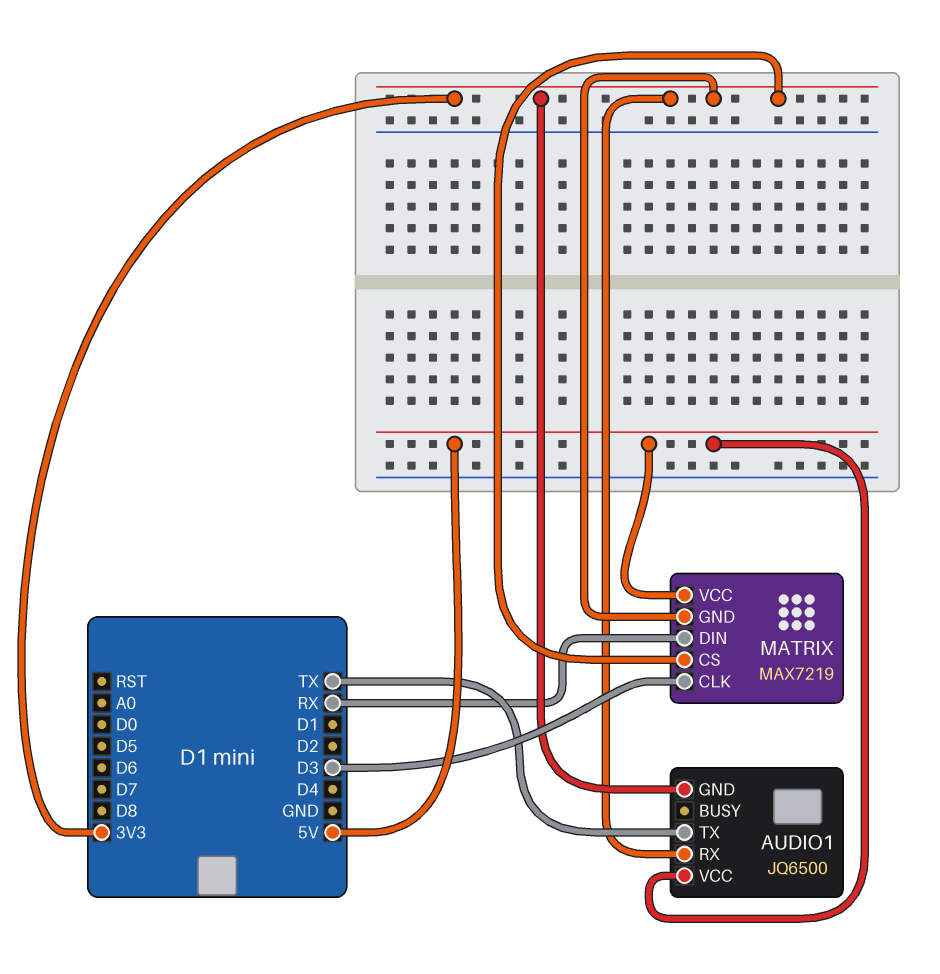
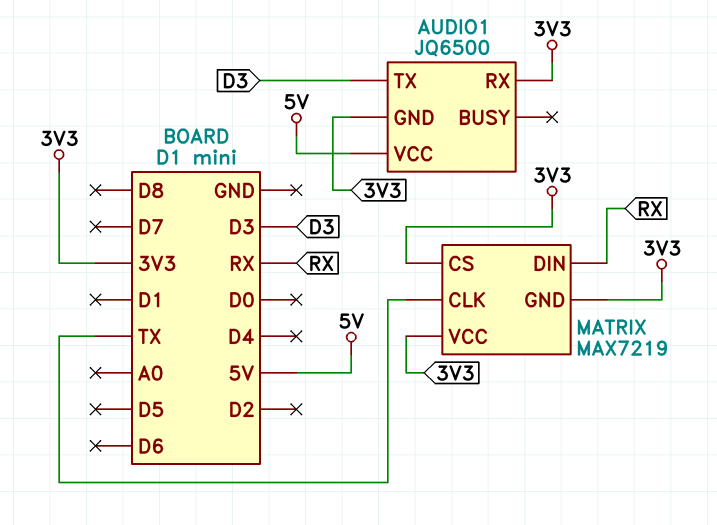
AUDIO1 pin TX: TX -> D3
MATRIX pin CLK: D3 -> TX
MATRIX pin VCC: 5V -> 3V3

